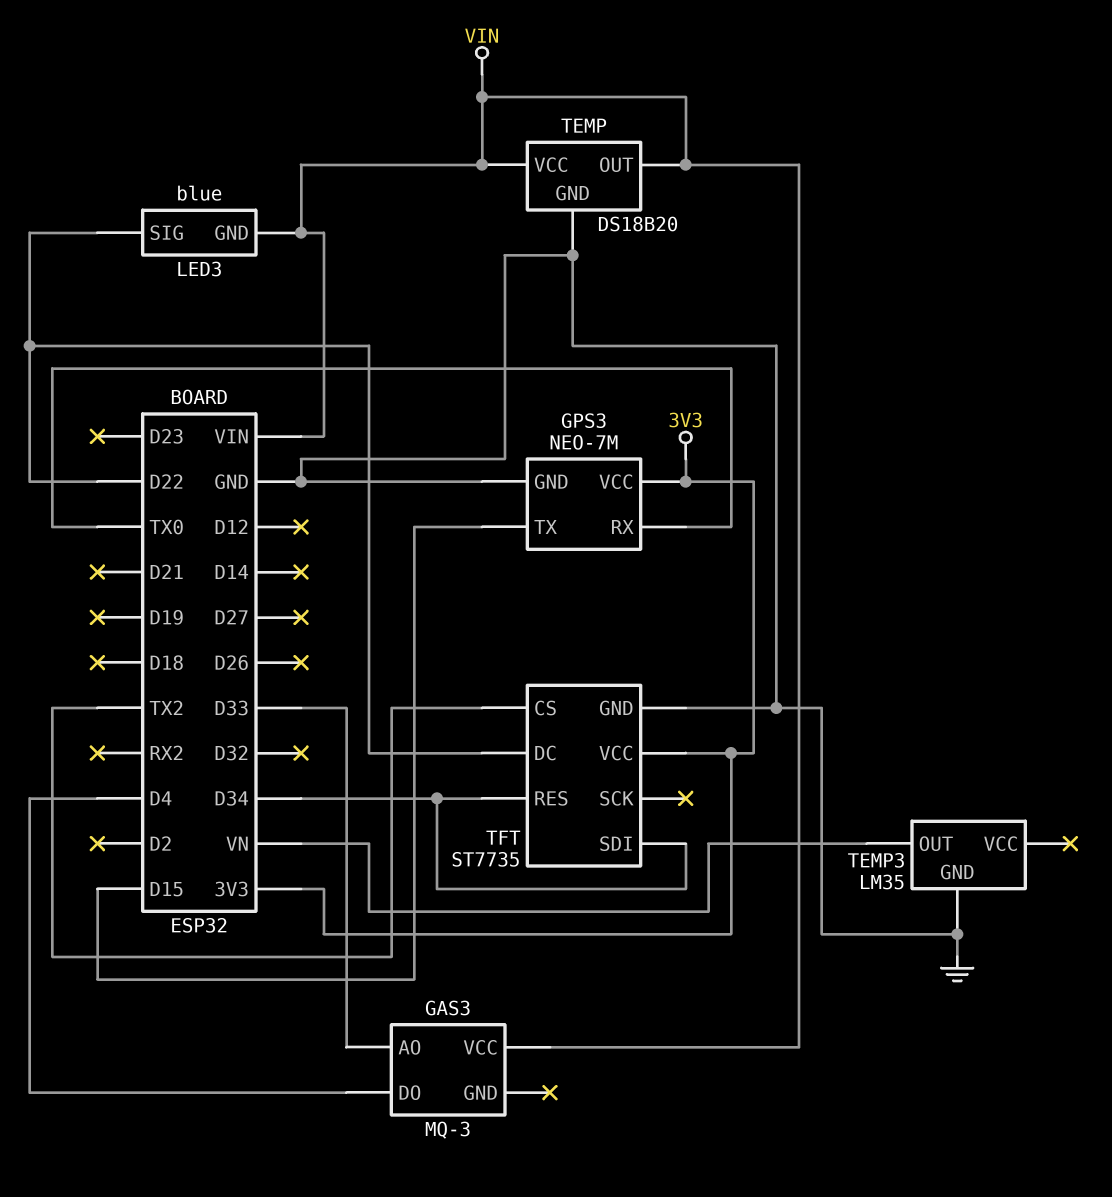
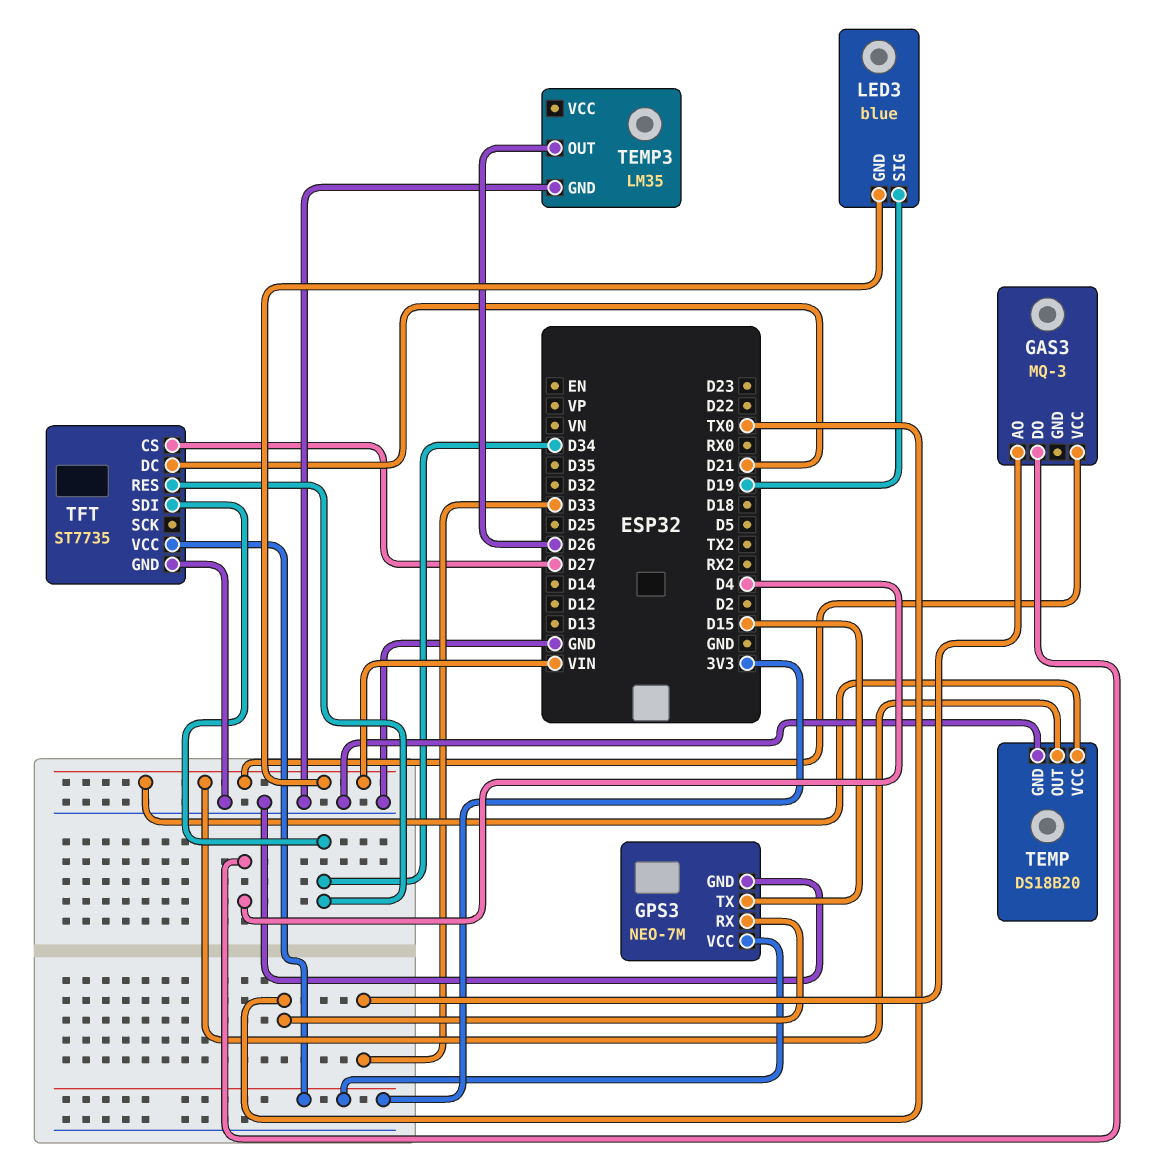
LED3 pin SIG: D22 -> D19
TEMP3 pin OUT: VN -> D26
TFT pin CS: TX2 -> D27
TFT pin DC: D22 -> D21

